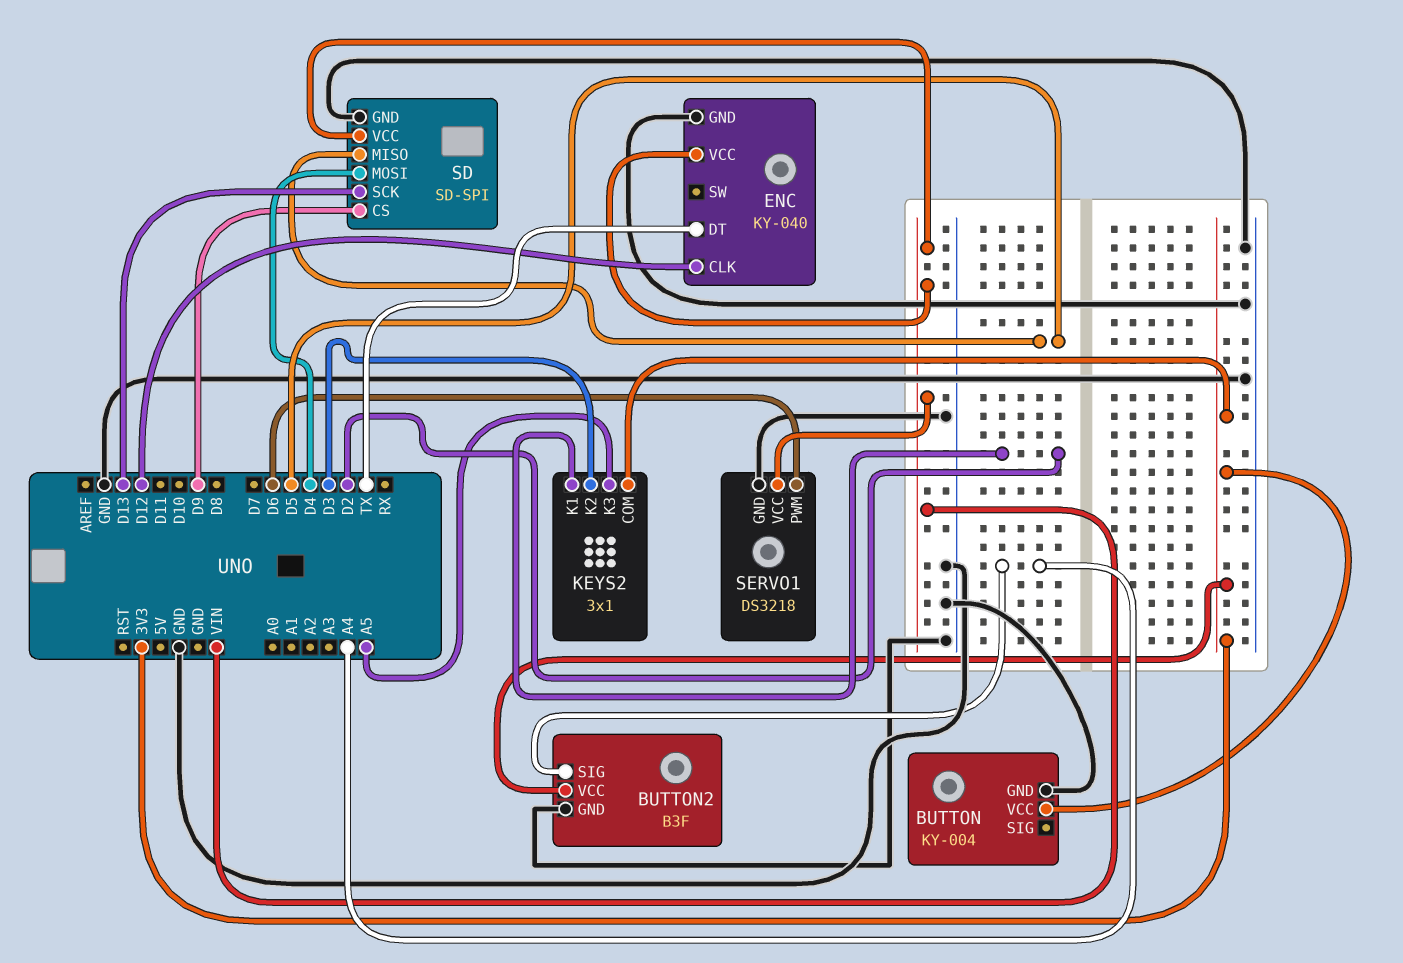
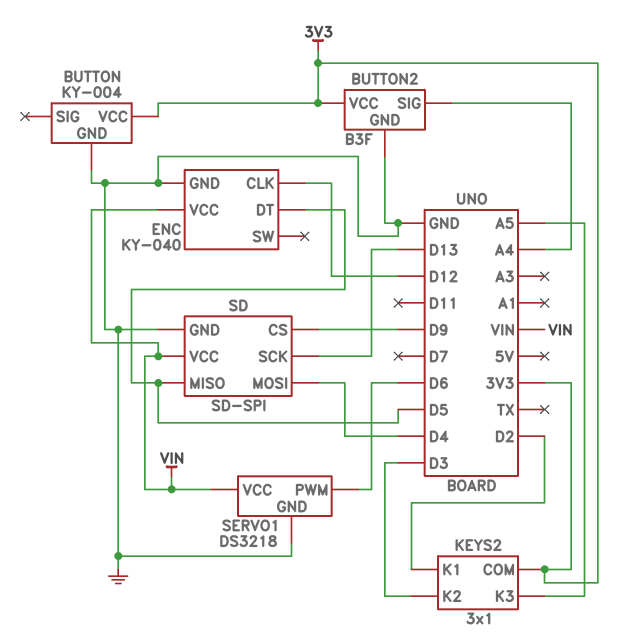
ENC pin DT: TX -> D5

